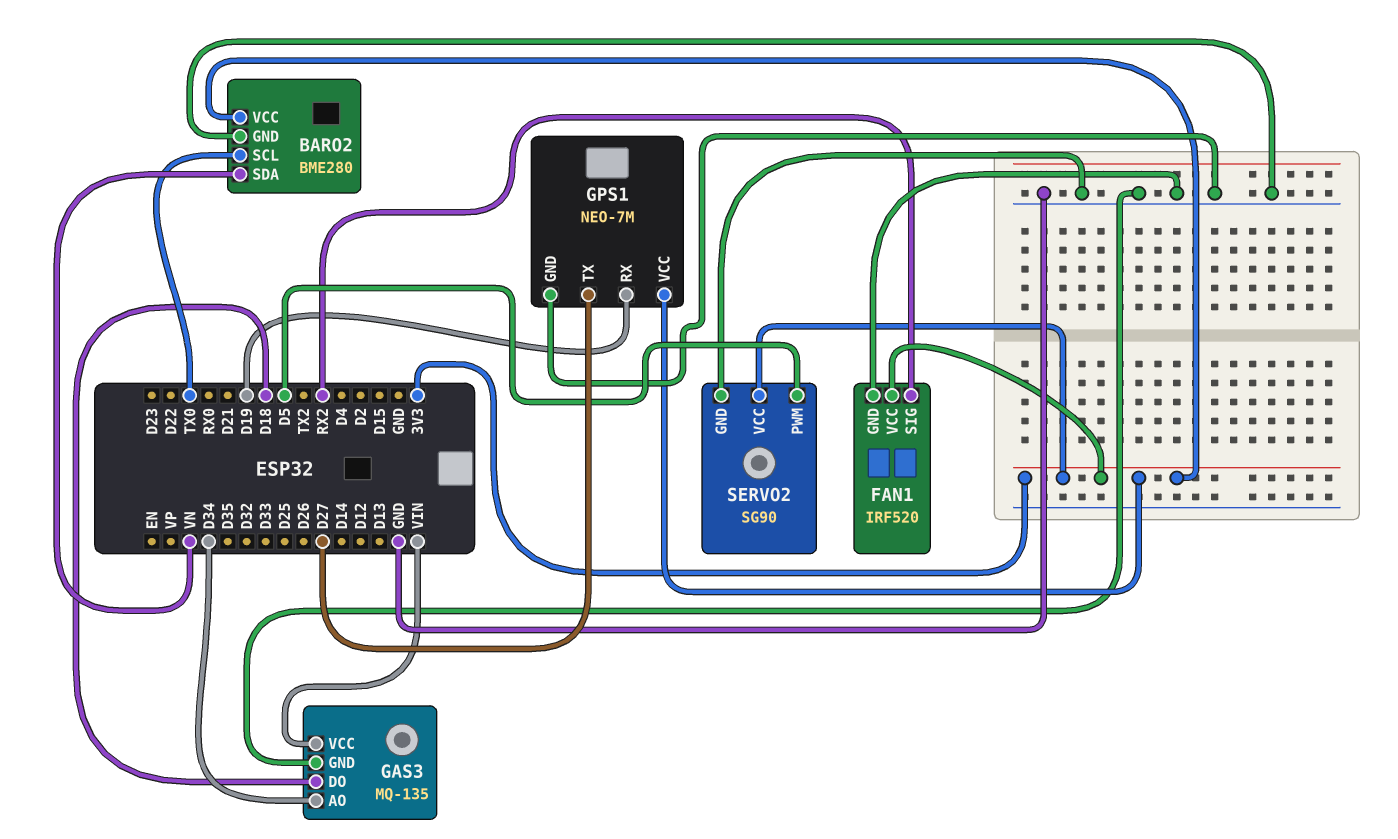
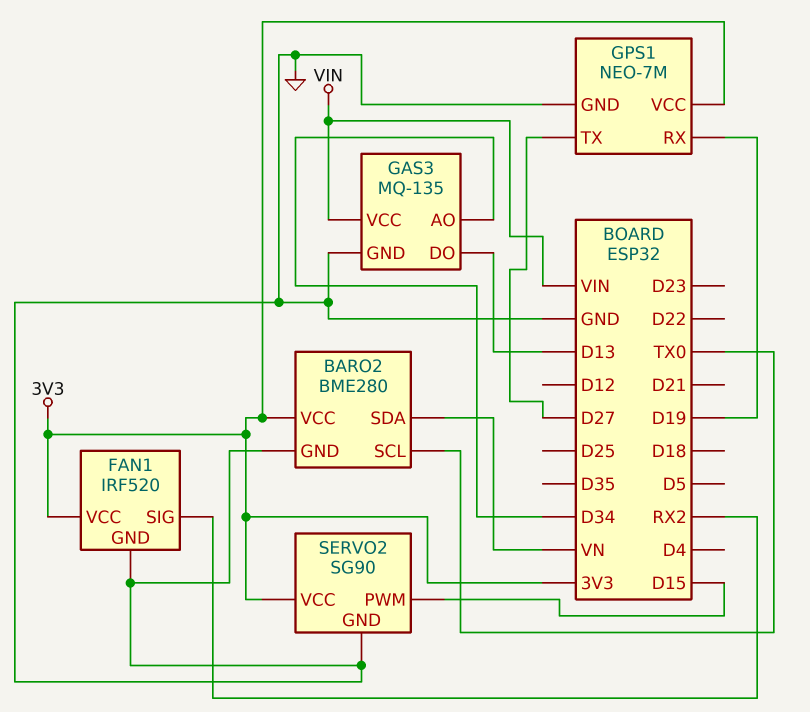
GAS3 pin DO: D18 -> D13
SERVO2 pin PWM: D5 -> D15

